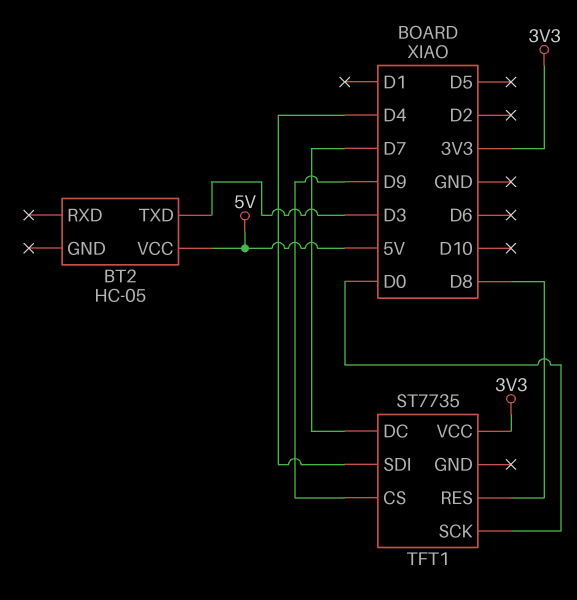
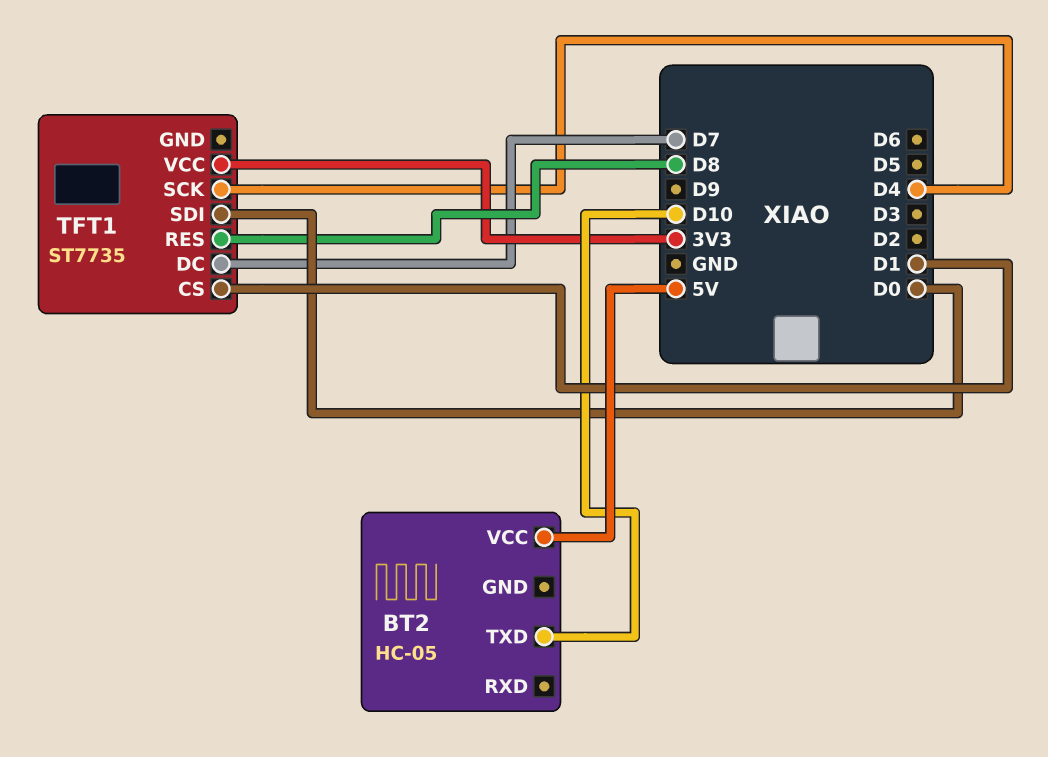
BT2 pin TXD: D3 -> D10
TFT1 pin CS: D9 -> D1
TFT1 pin SCK: D0 -> D4
TFT1 pin SDI: D4 -> D0

